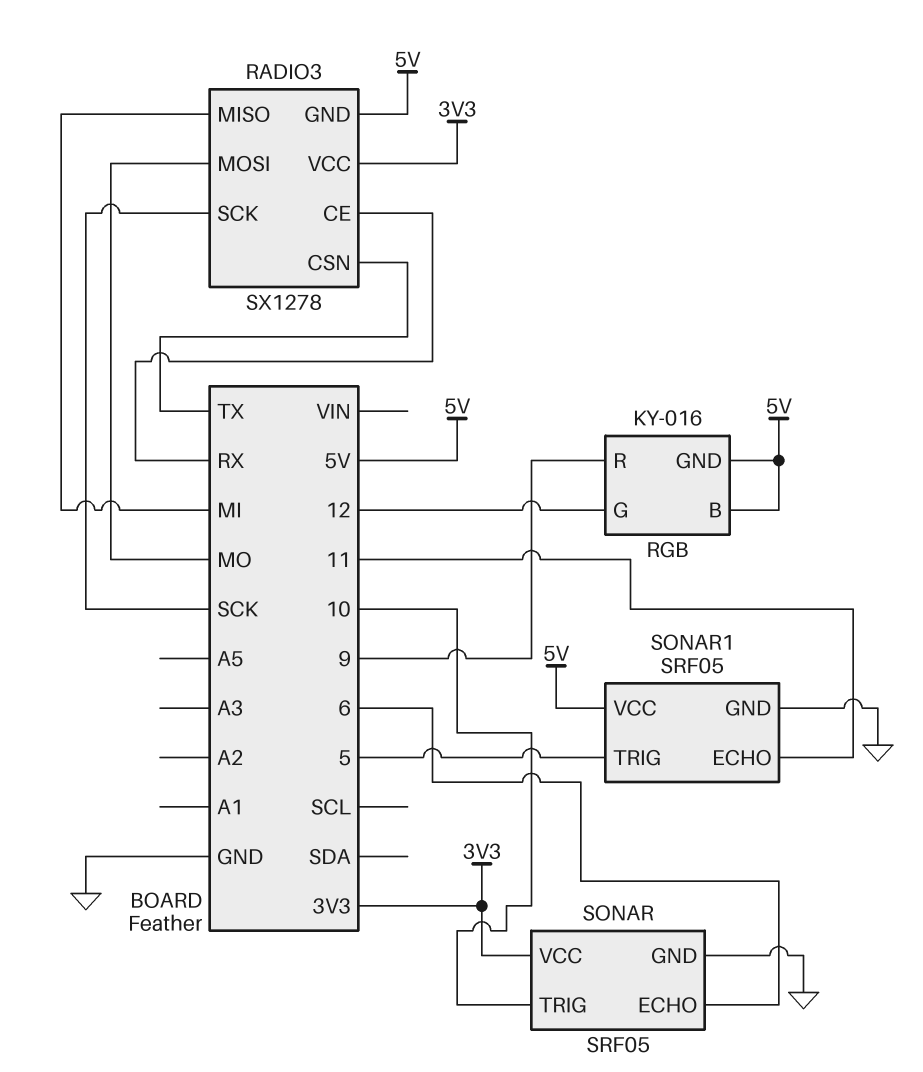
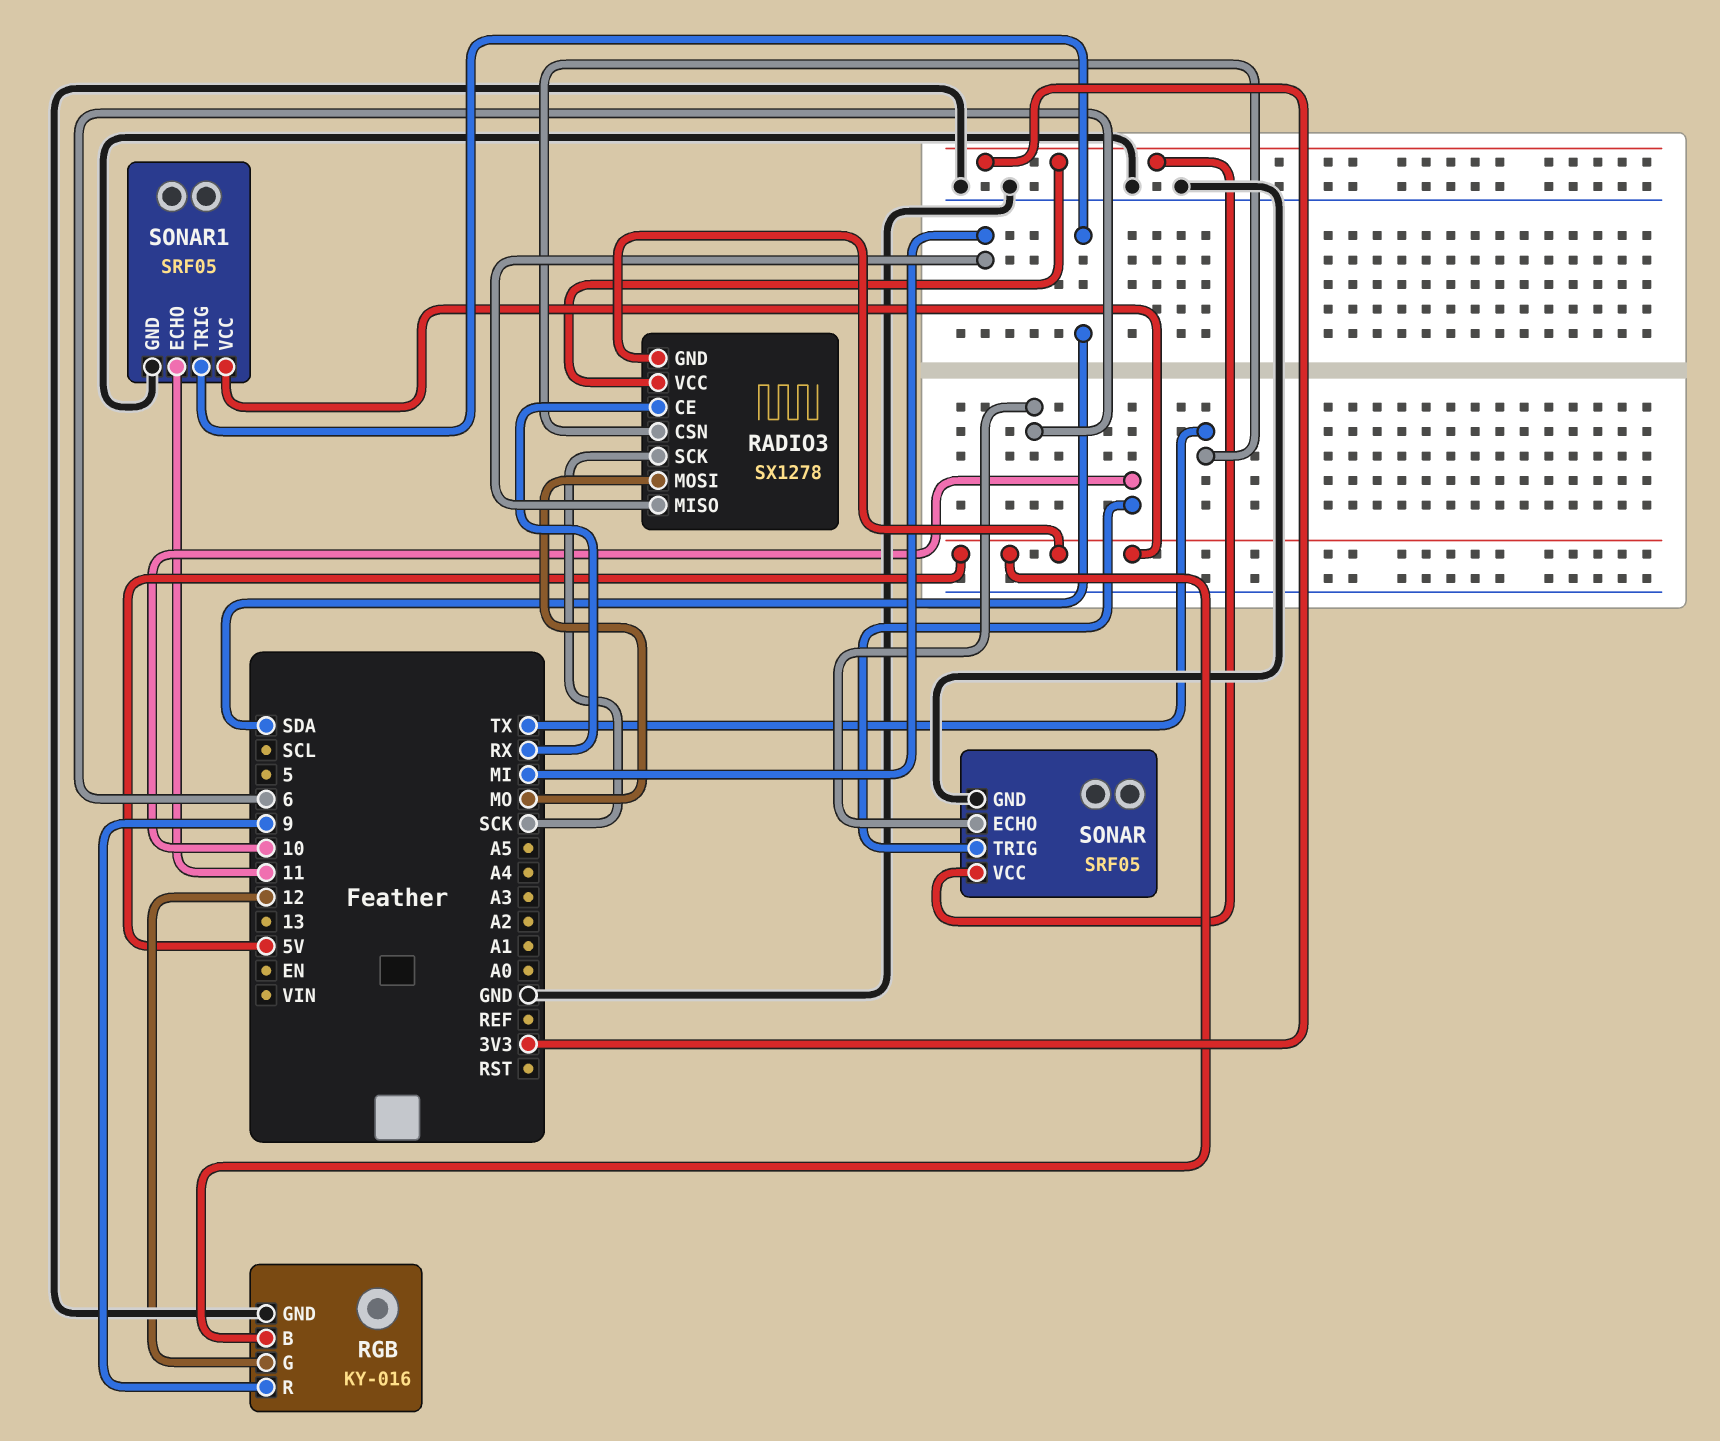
RGB pin GND: 5V -> GND
SONAR1 pin TRIG: 5 -> SDA

